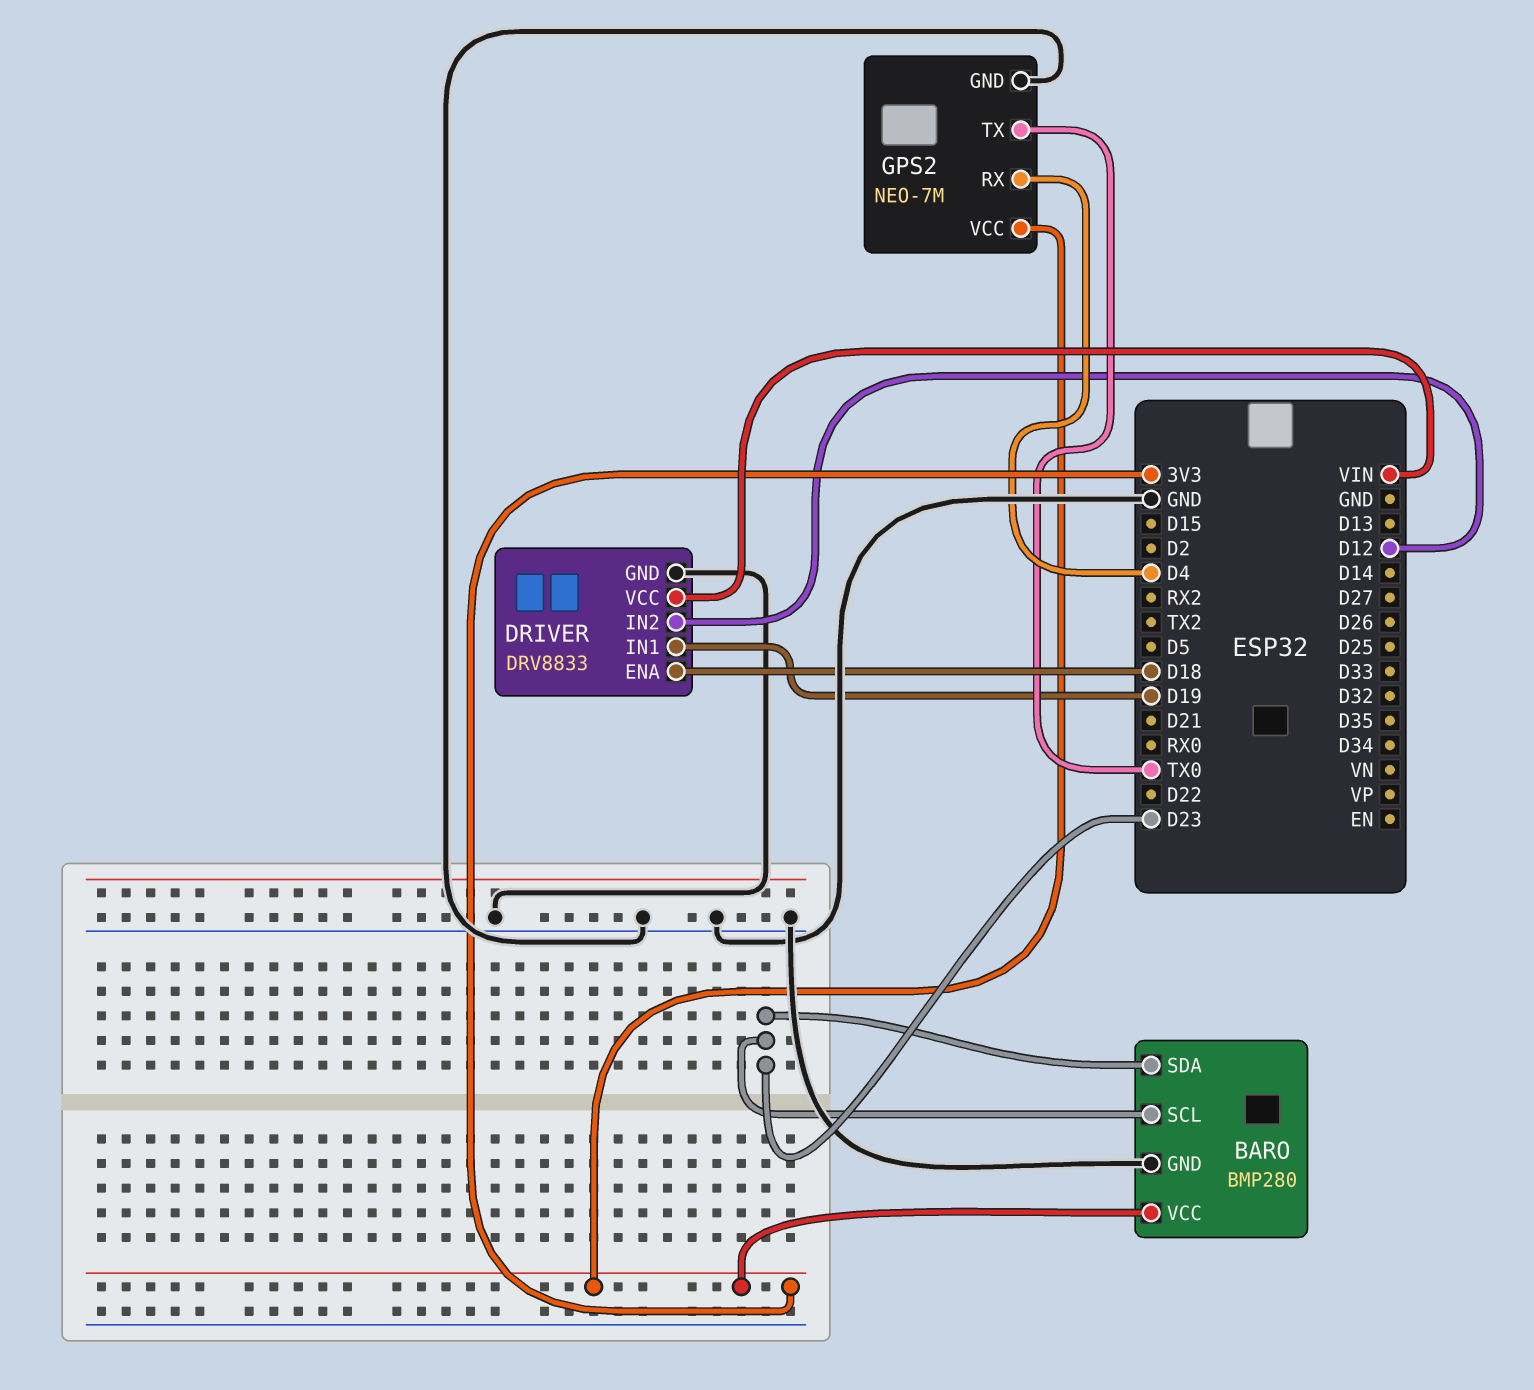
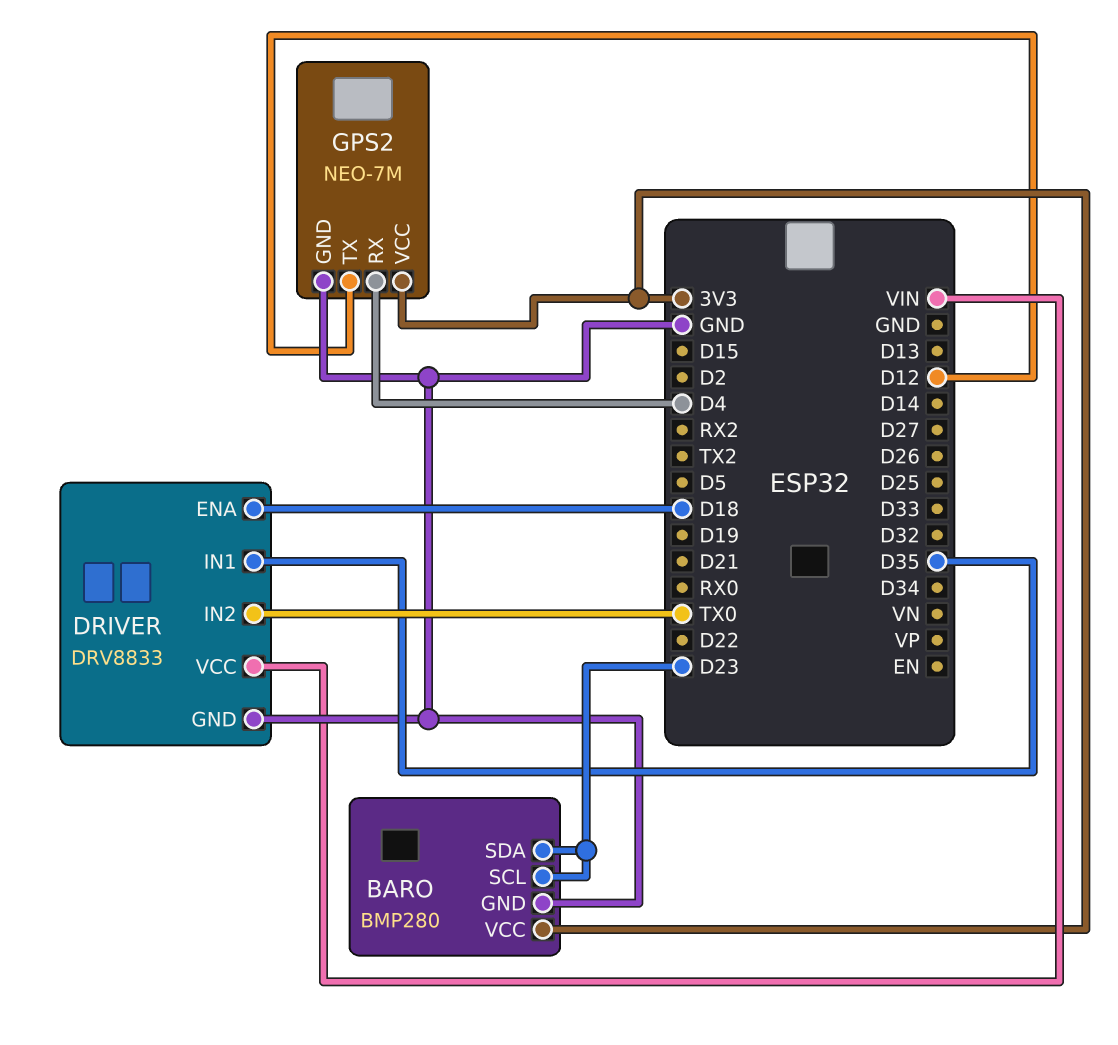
DRIVER pin IN1: D19 -> D35
DRIVER pin IN2: D12 -> TX0
GPS2 pin TX: TX0 -> D12

